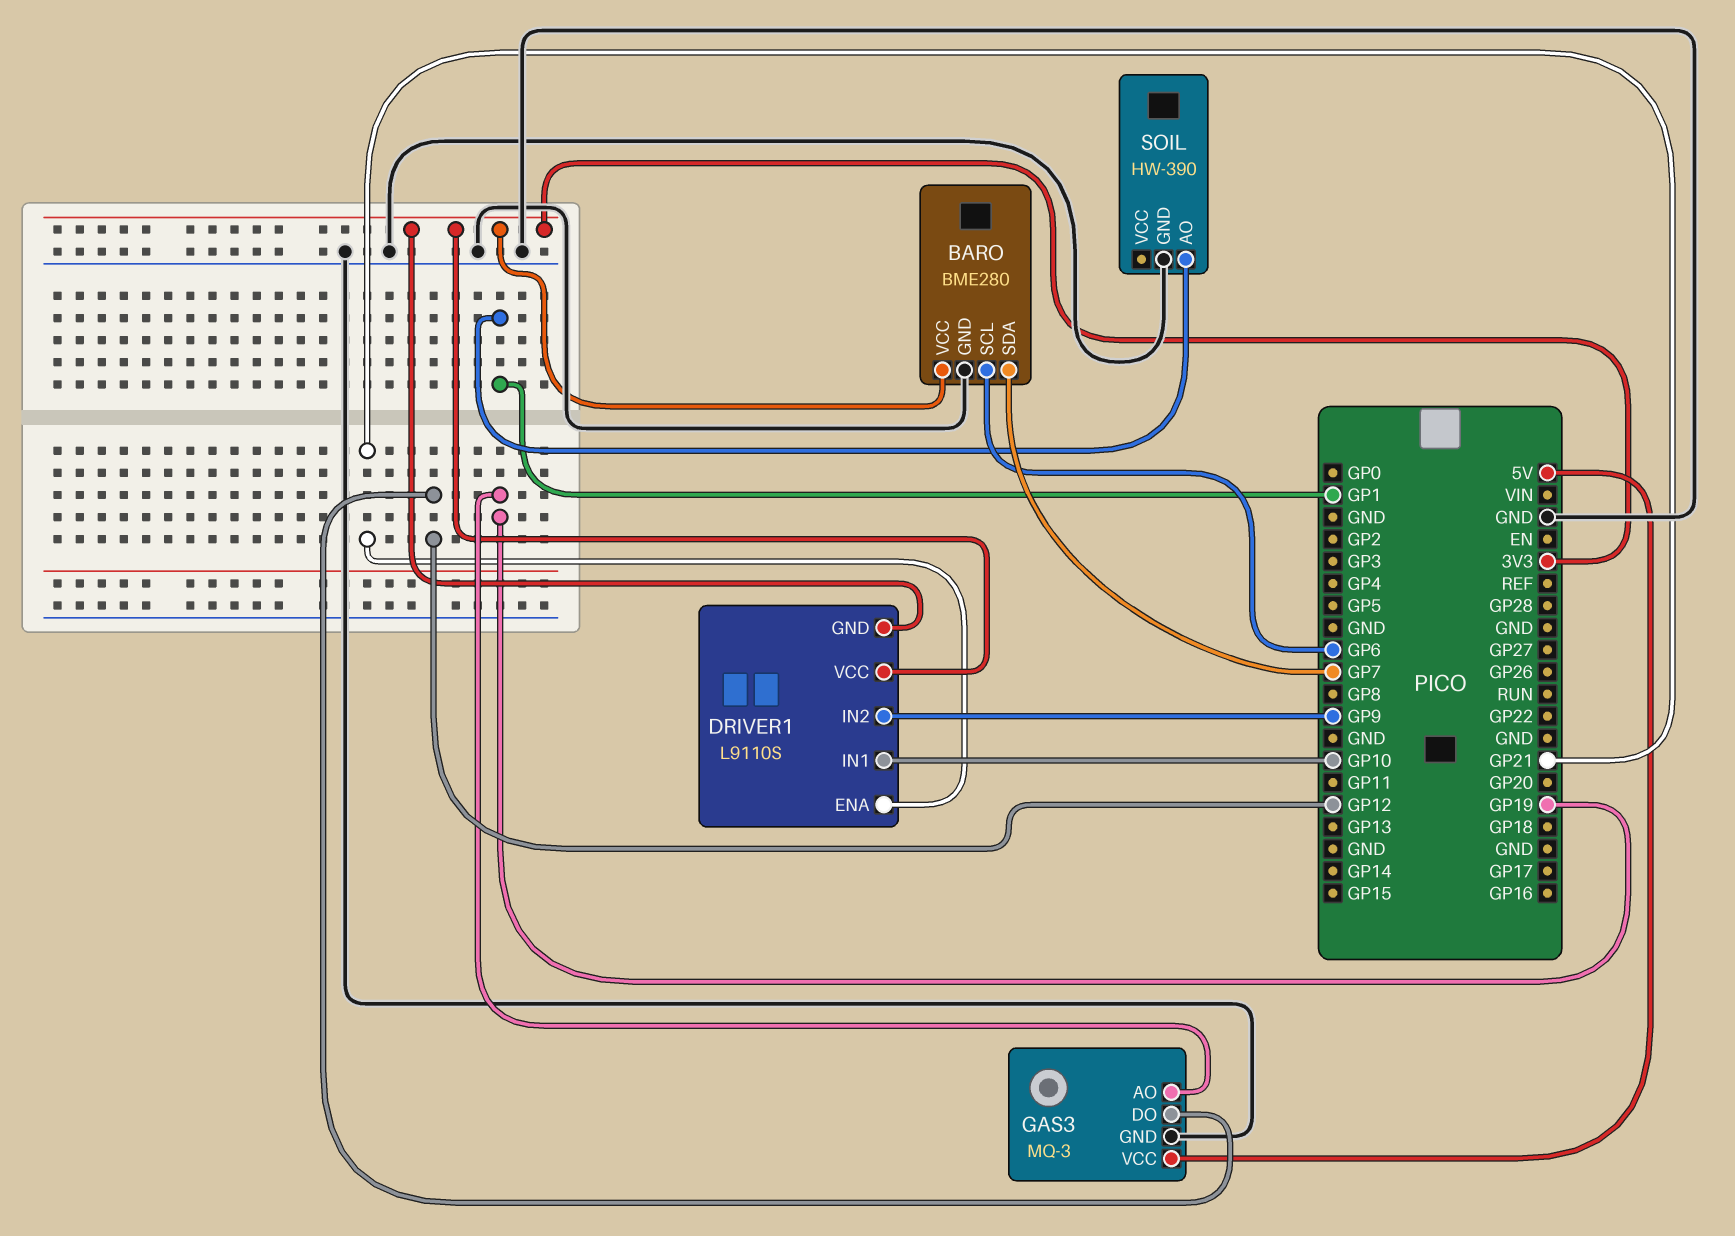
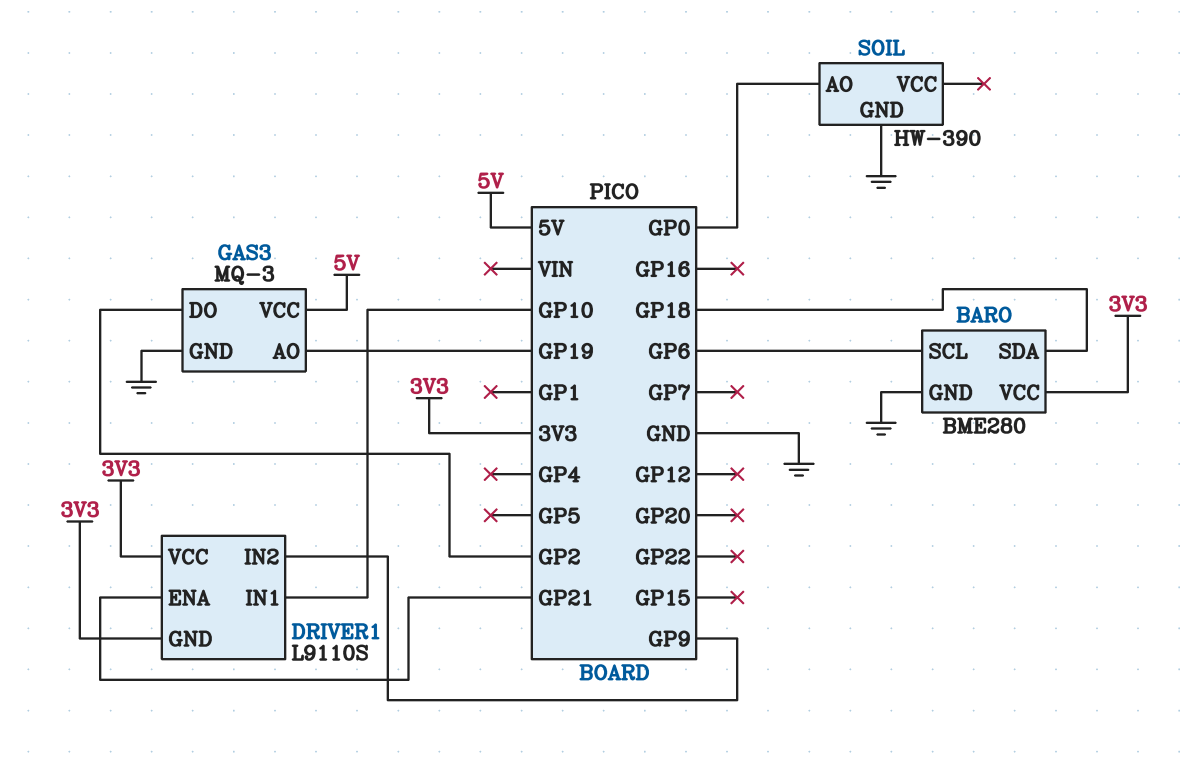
BARO pin SDA: GP7 -> GP18
GAS3 pin DO: GP12 -> GP2
SOIL pin AO: GP1 -> GP0

